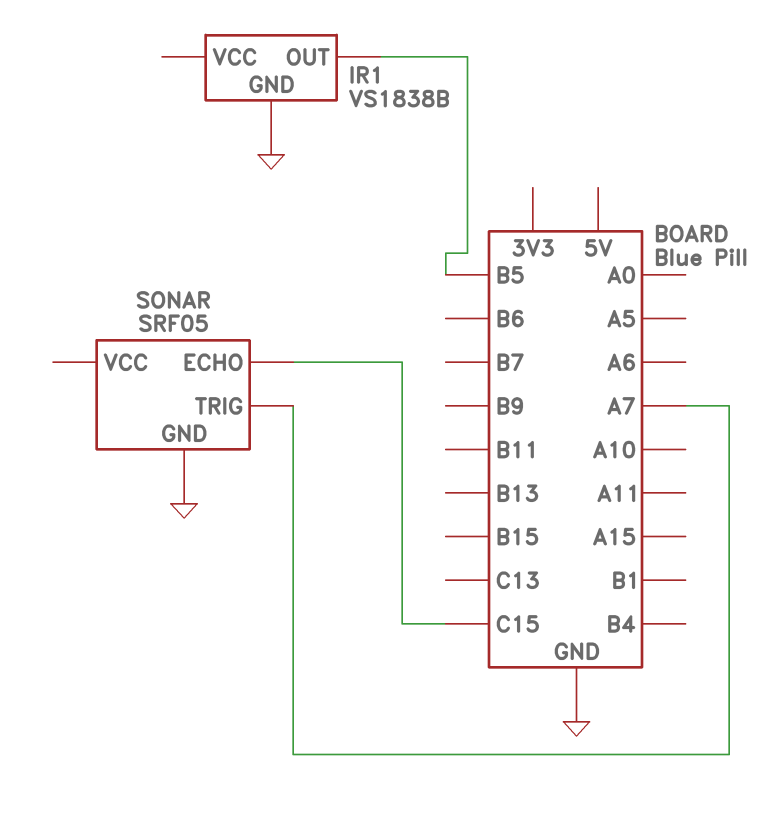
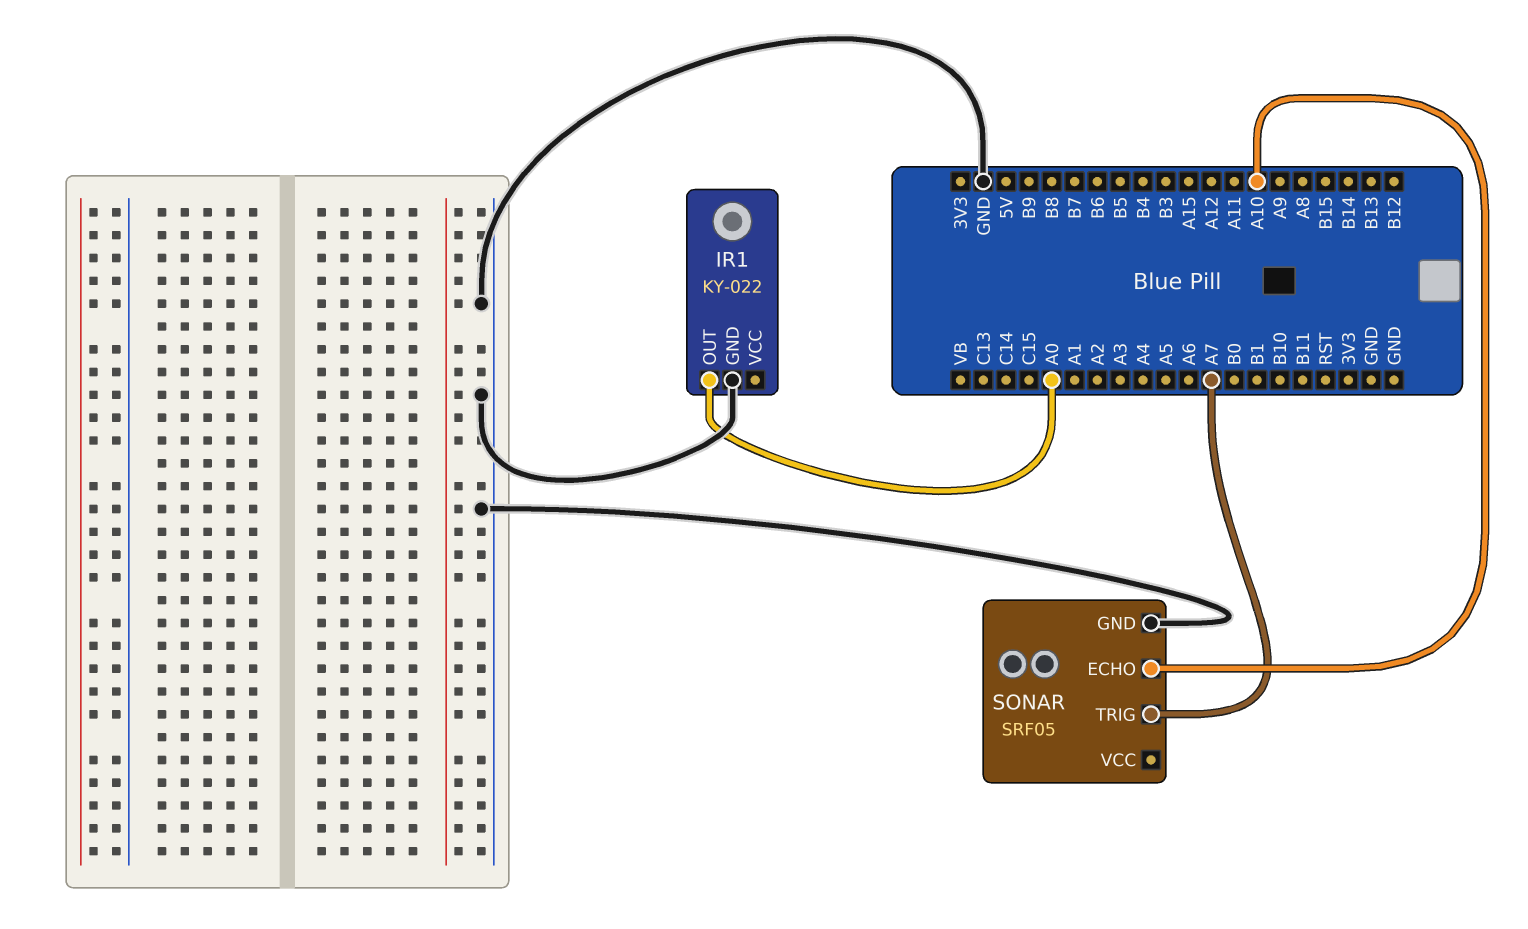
IR1: VS1838B -> KY-022
IR1 pin OUT: B5 -> A0
SONAR pin ECHO: C15 -> A10

